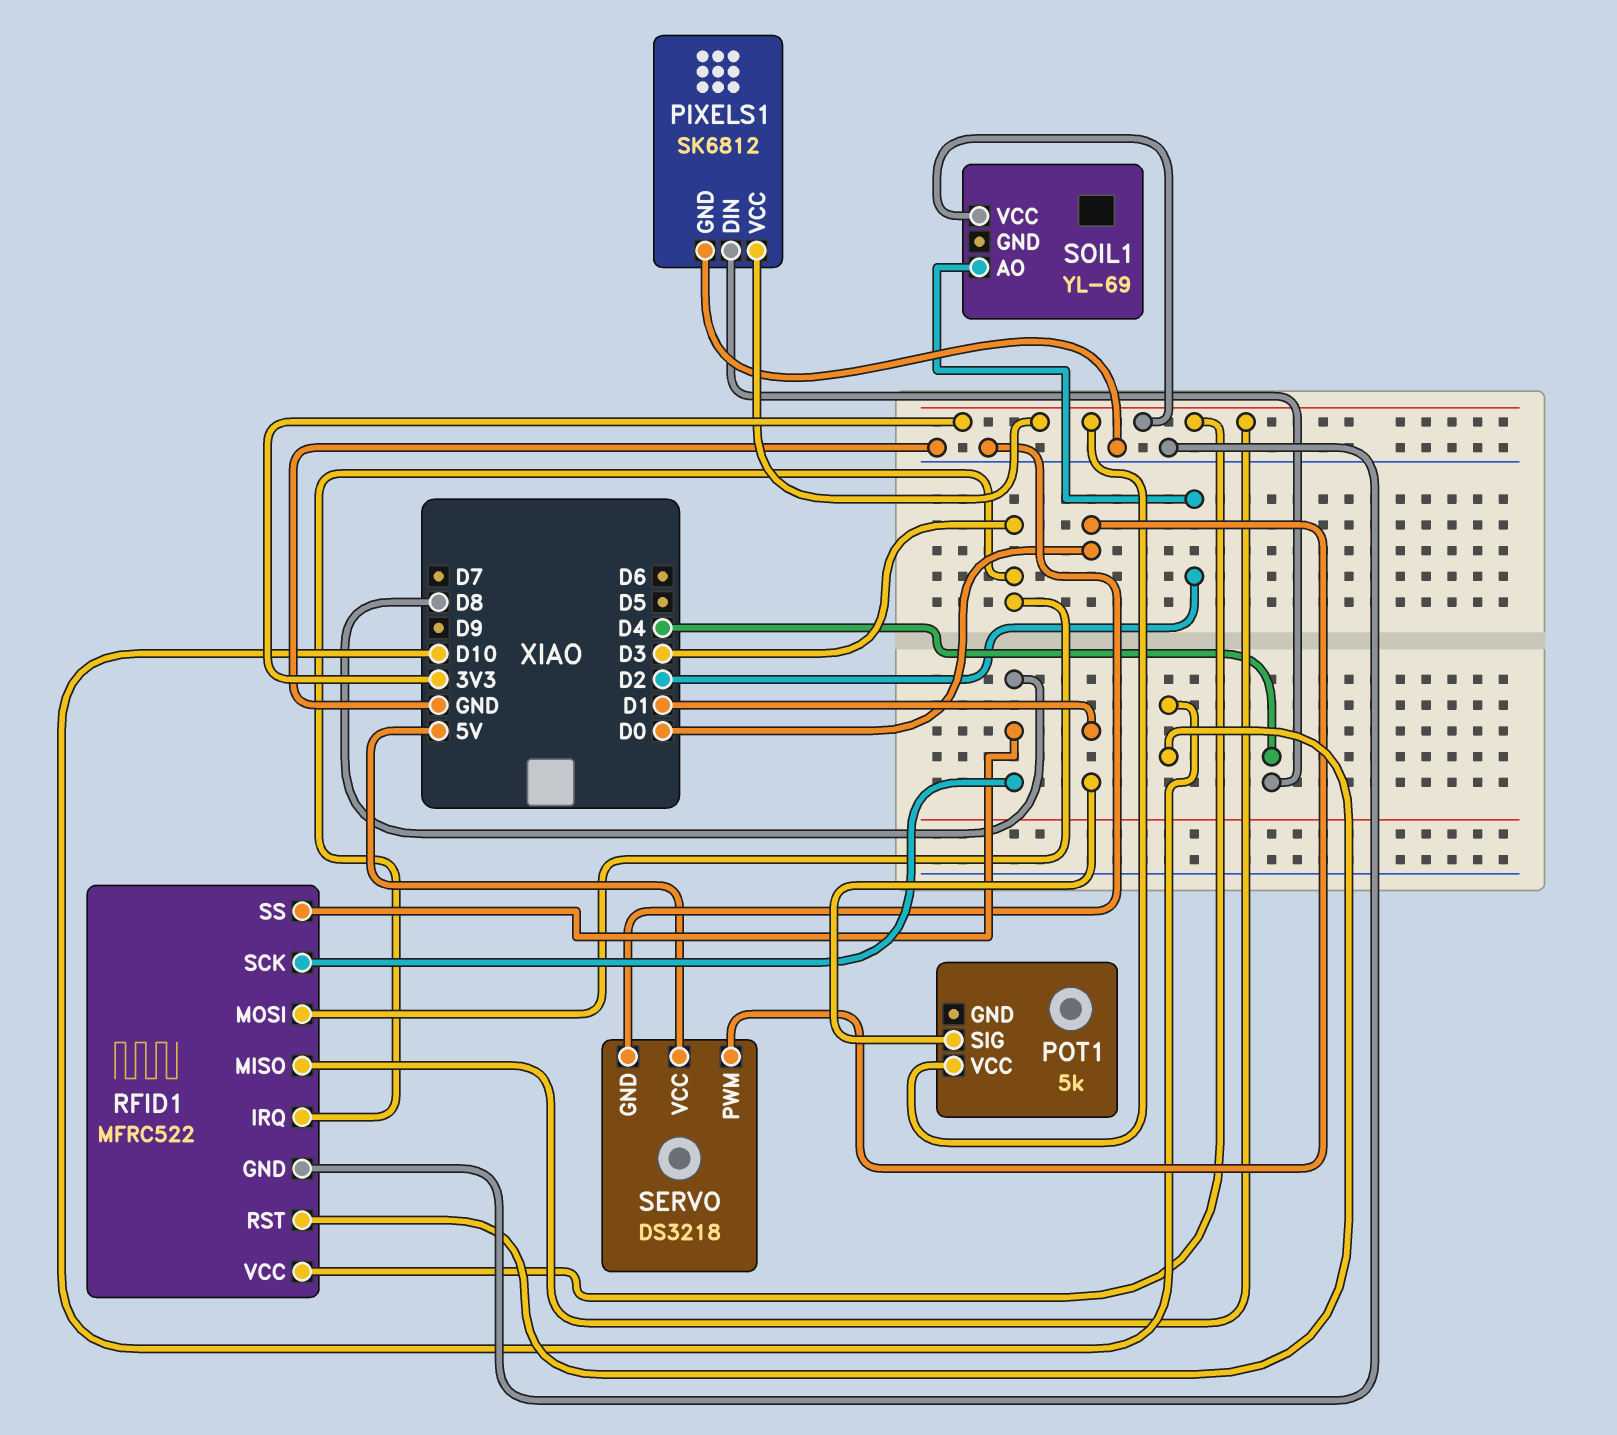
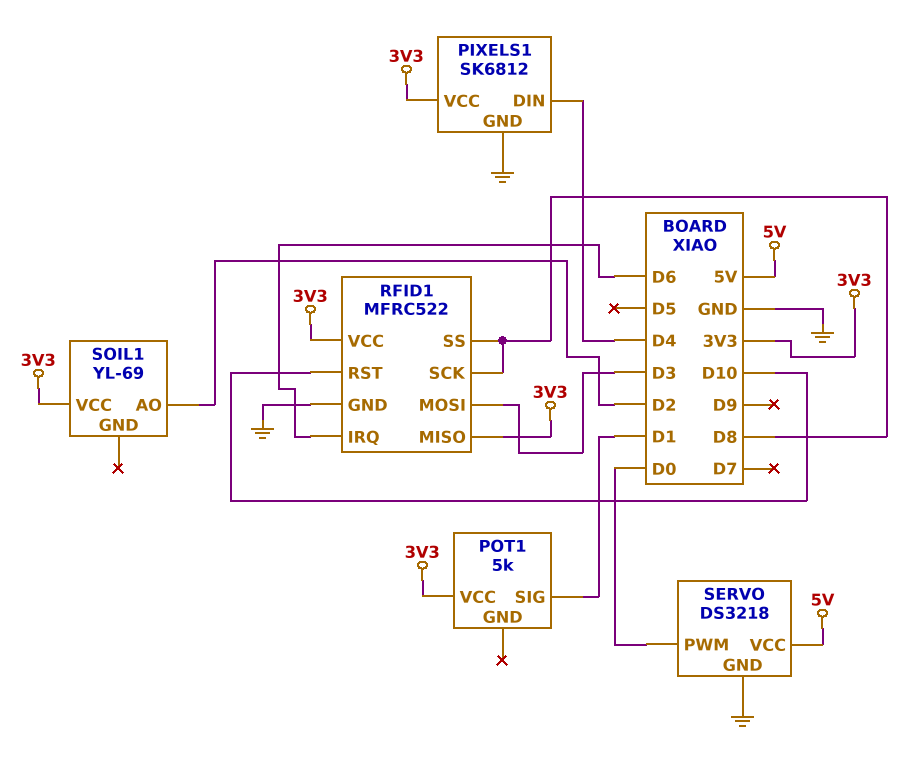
RFID1 pin IRQ: D3 -> D6

